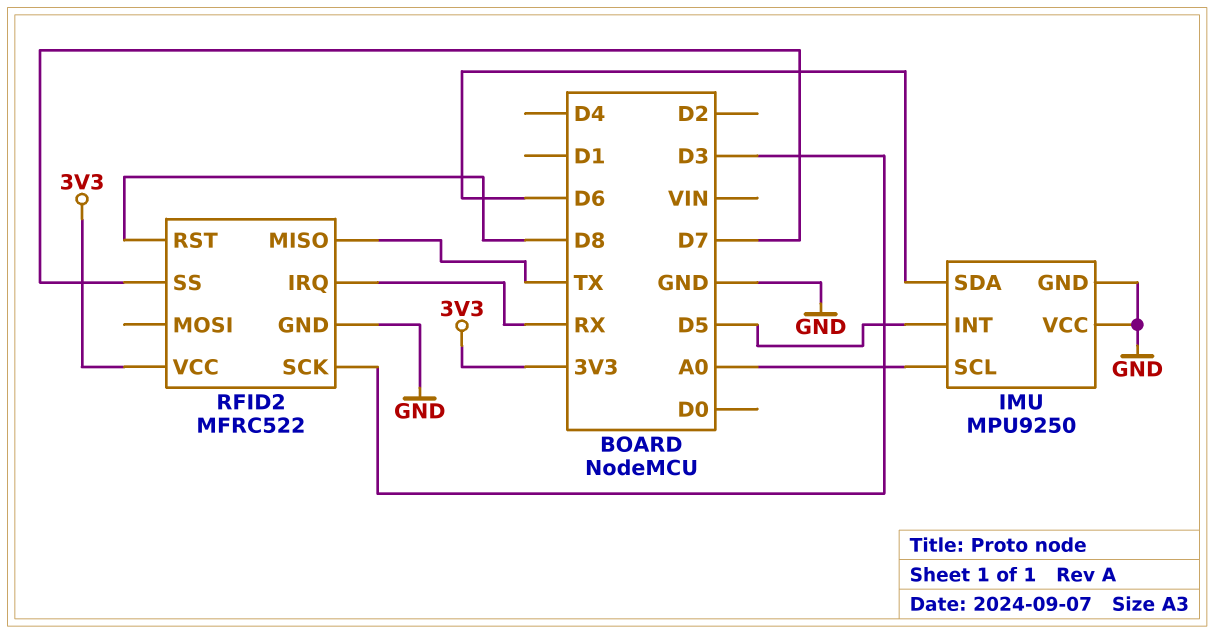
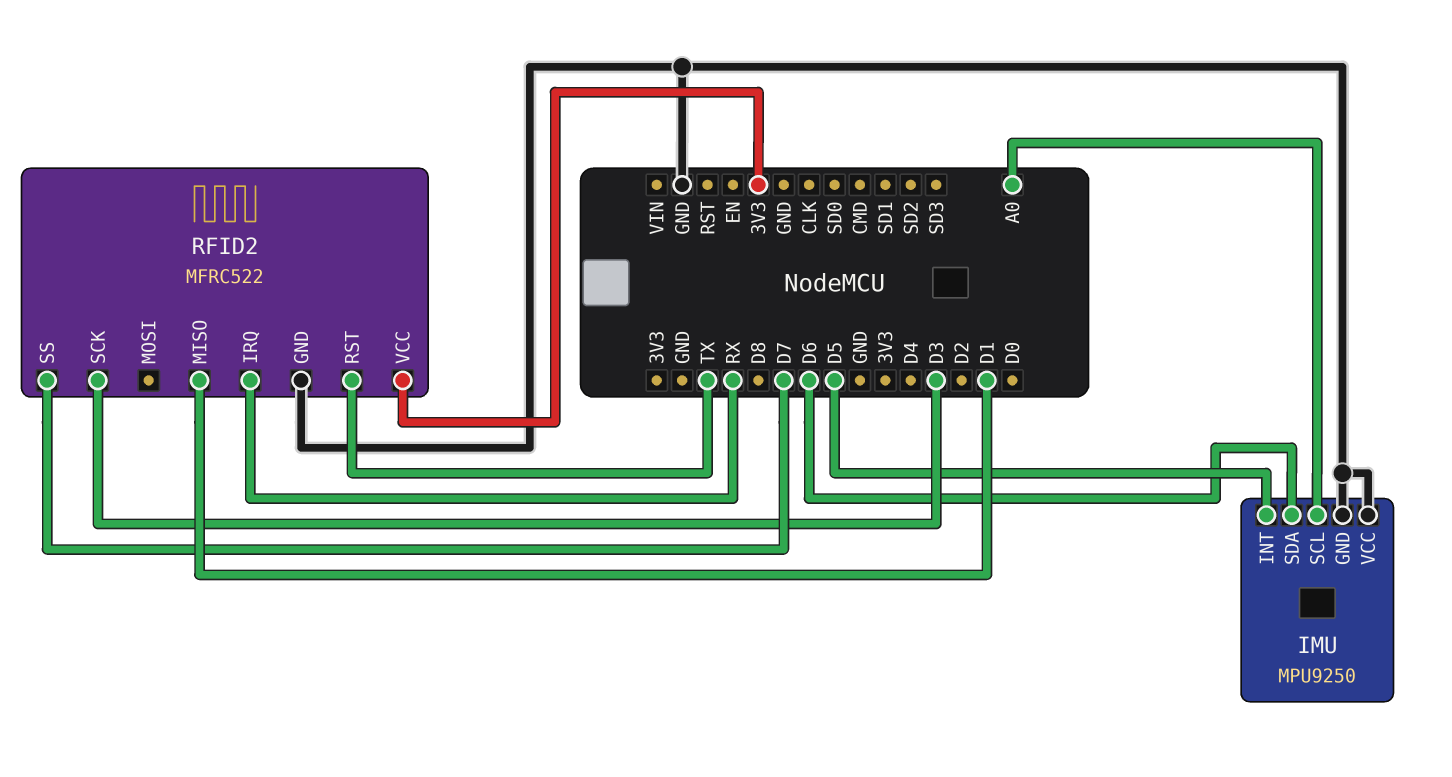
RFID2 pin MISO: TX -> D1
RFID2 pin RST: D8 -> TX

